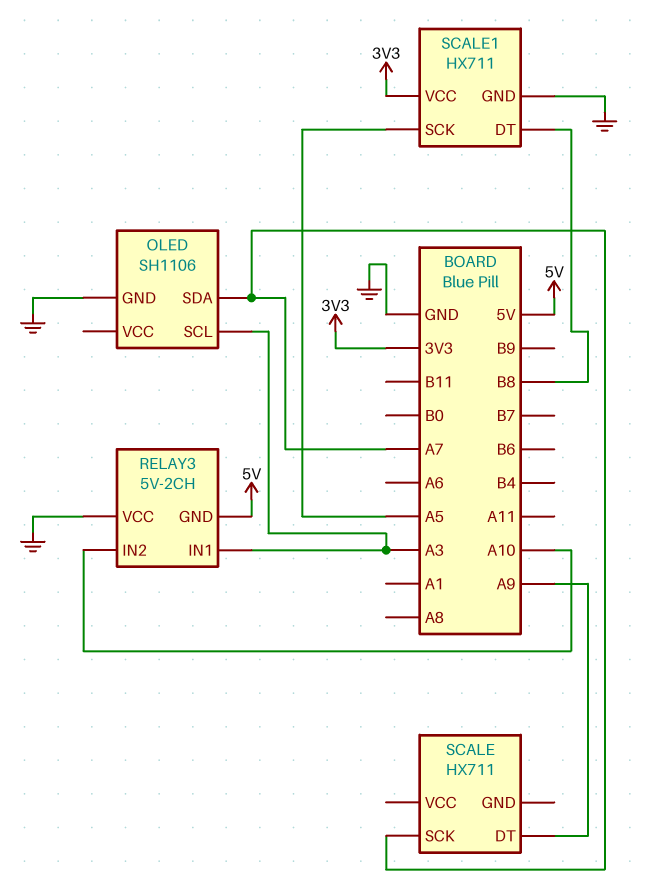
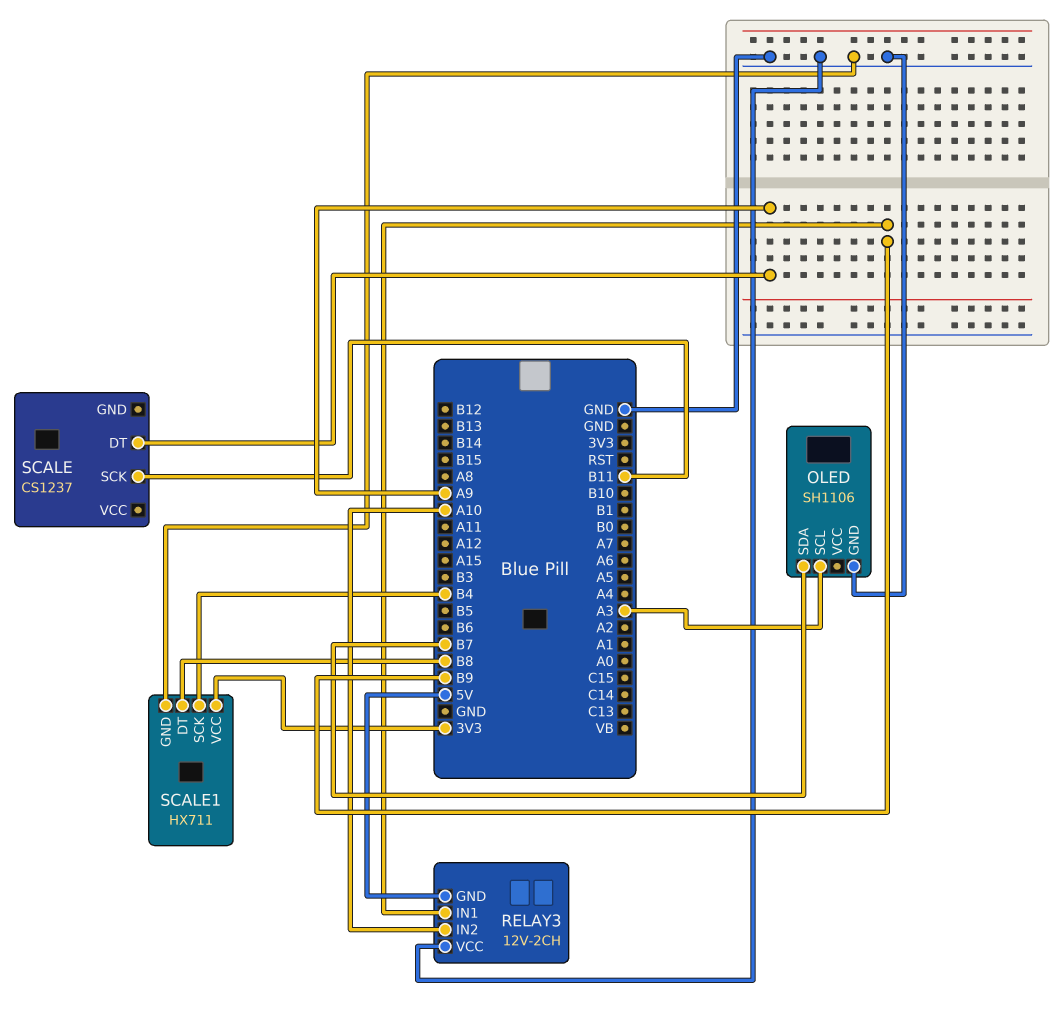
OLED pin SDA: A7 -> B7
RELAY3: 5V-2CH -> 12V-2CH
RELAY3 pin IN1: A3 -> B9
SCALE: HX711 -> CS1237
SCALE pin SCK: A7 -> B11
SCALE1 pin SCK: A5 -> B4

